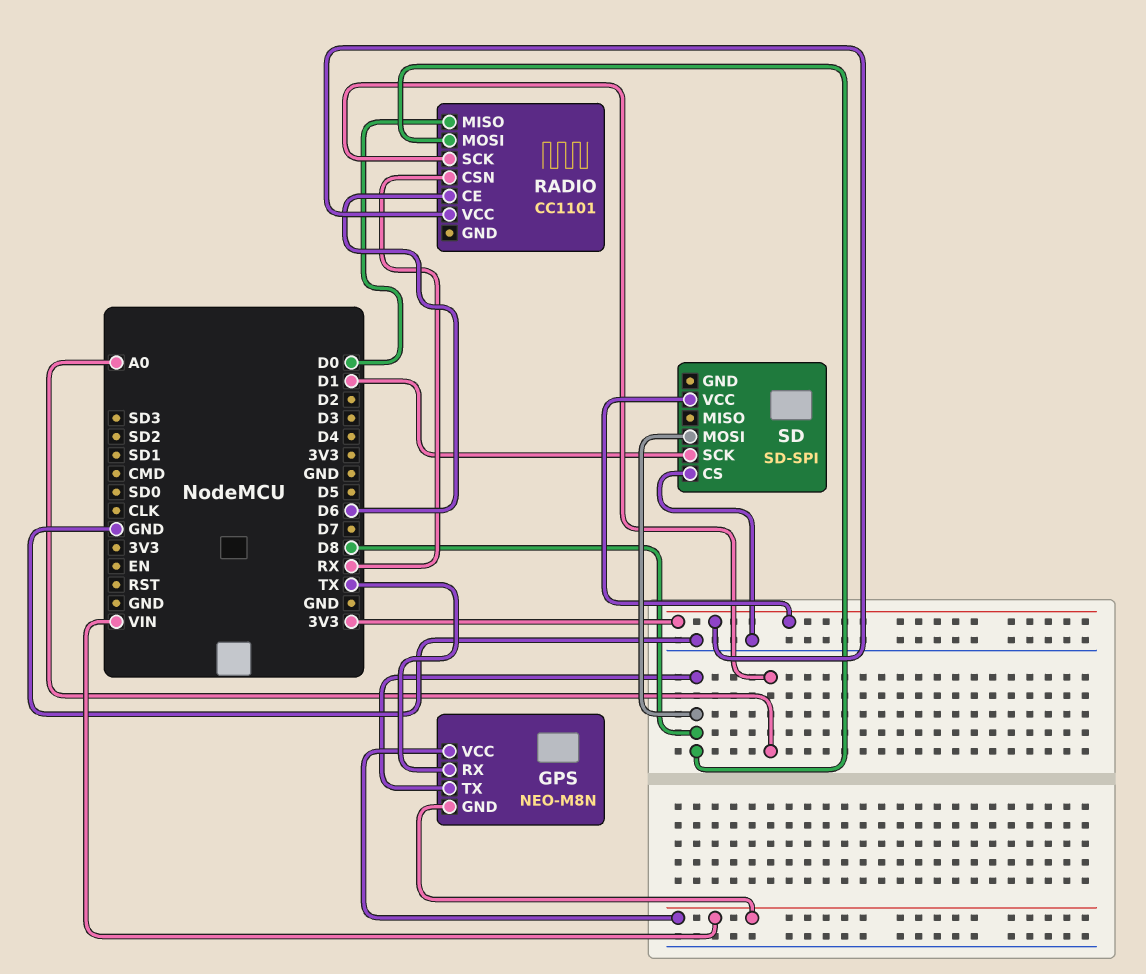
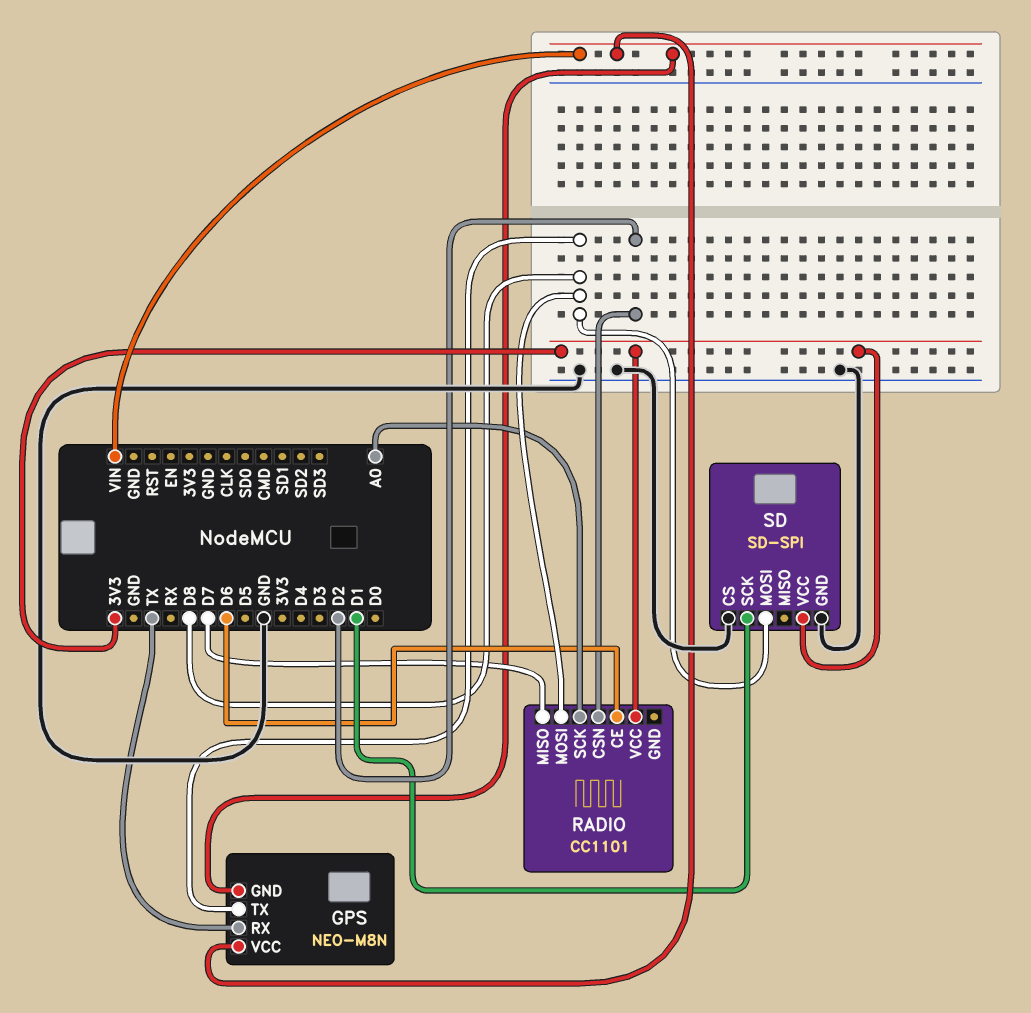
RADIO pin CSN: RX -> D2
RADIO pin MISO: D0 -> D7
SD pin GND: none -> GND

